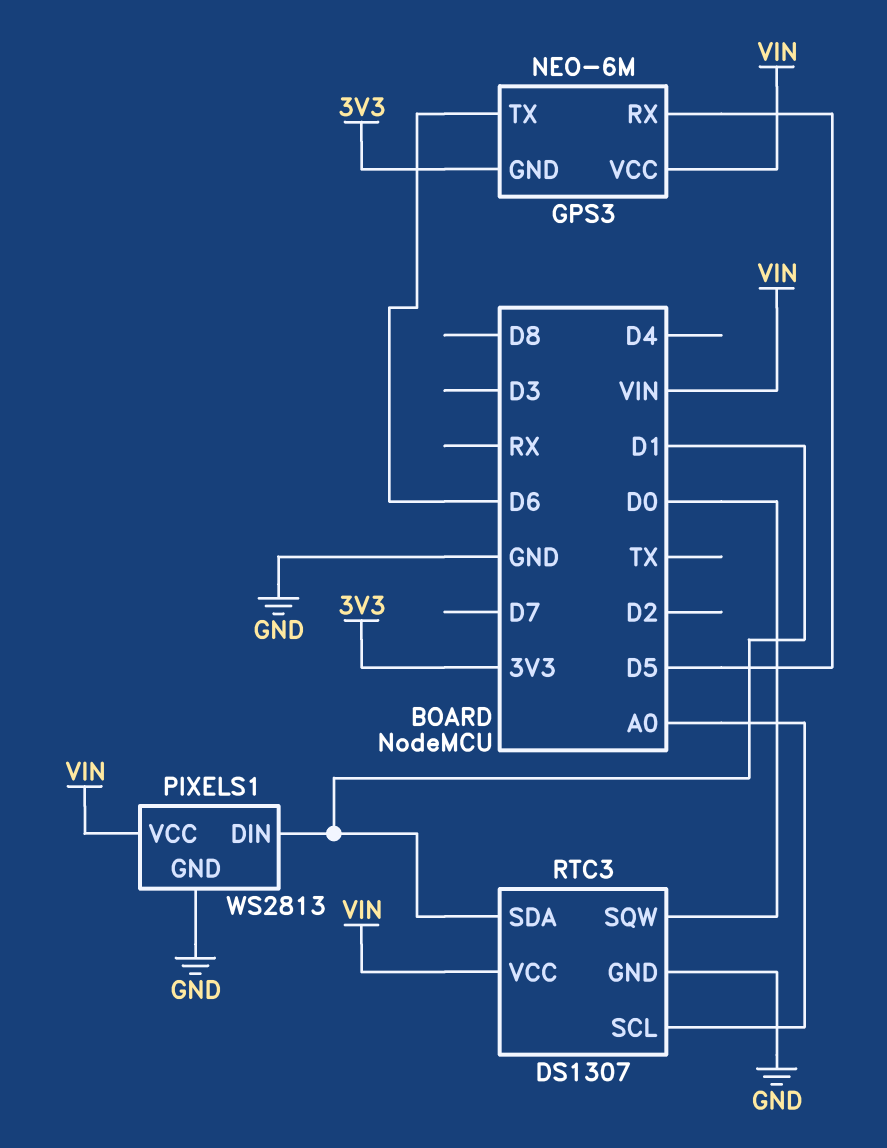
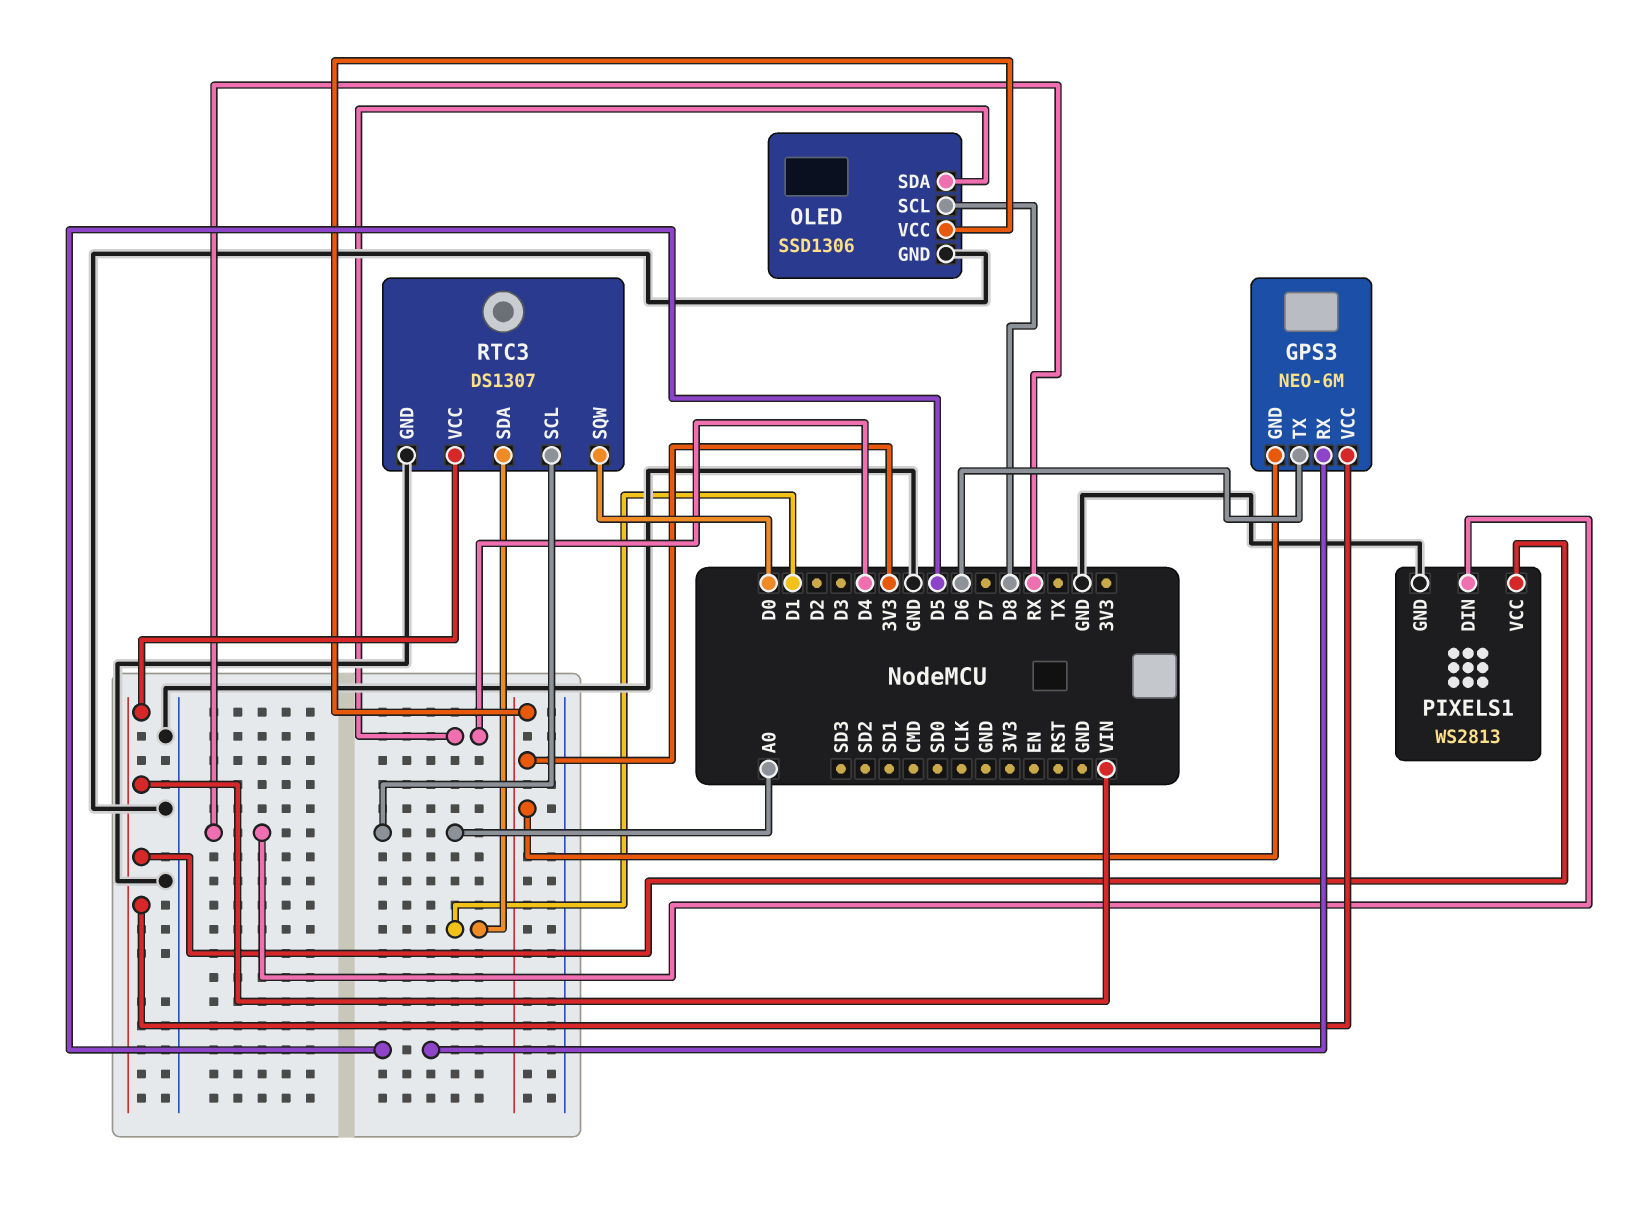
OLED: none -> SSD1306
OLED pin GND: none -> GND
OLED pin SCL: none -> D8
OLED pin SDA: none -> D4
OLED pin VCC: none -> 3V3
PIXELS1 pin DIN: D1 -> RX

